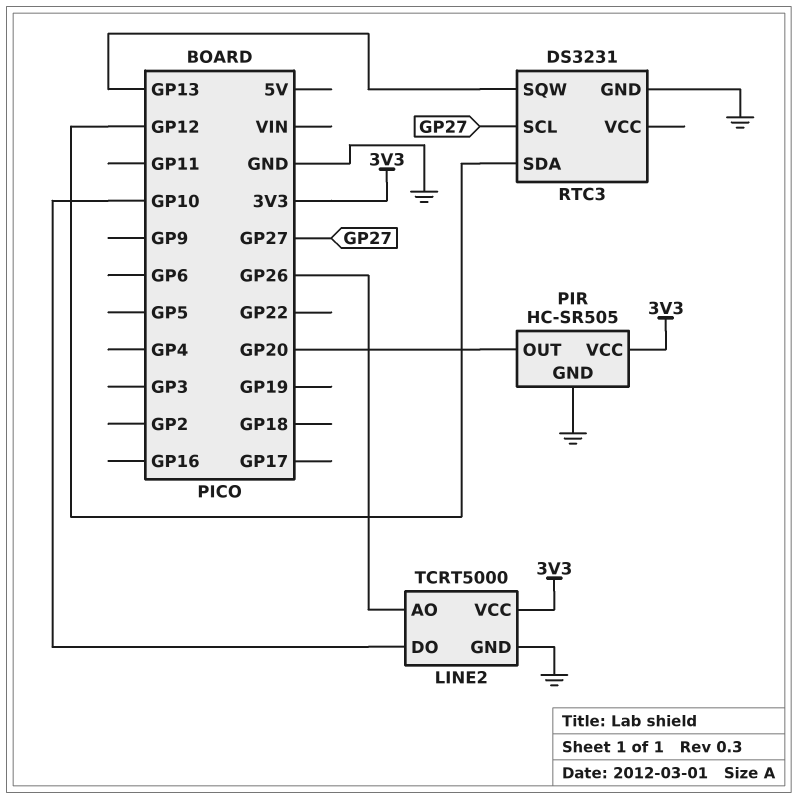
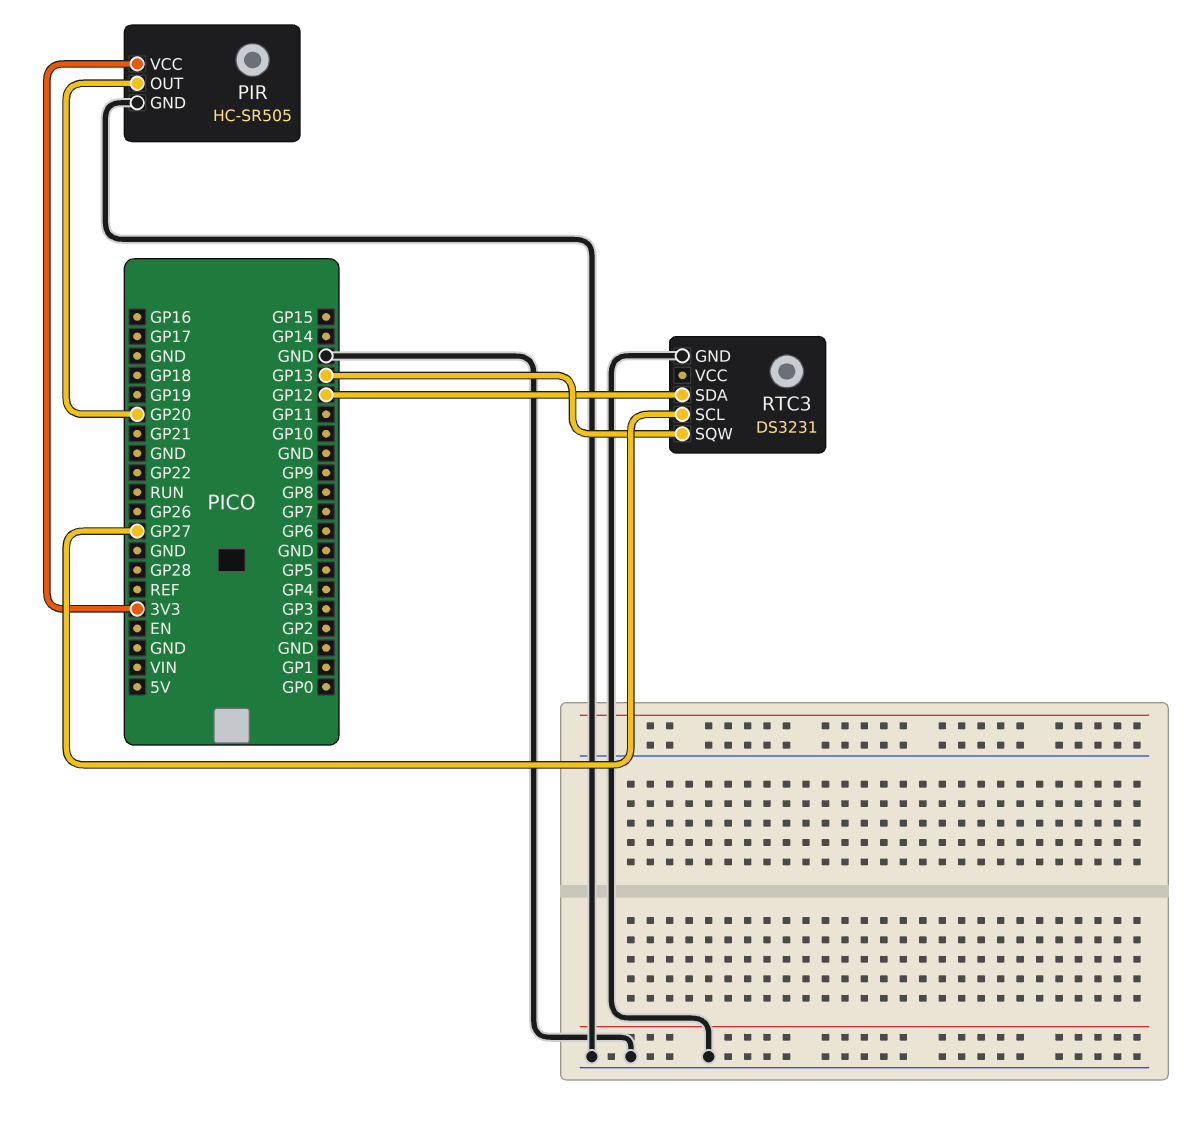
LINE2: TCRT5000 -> none
LINE2 pin AO: GP26 -> none
LINE2 pin DO: GP10 -> none
LINE2 pin GND: GND -> none
LINE2 pin VCC: 3V3 -> none

